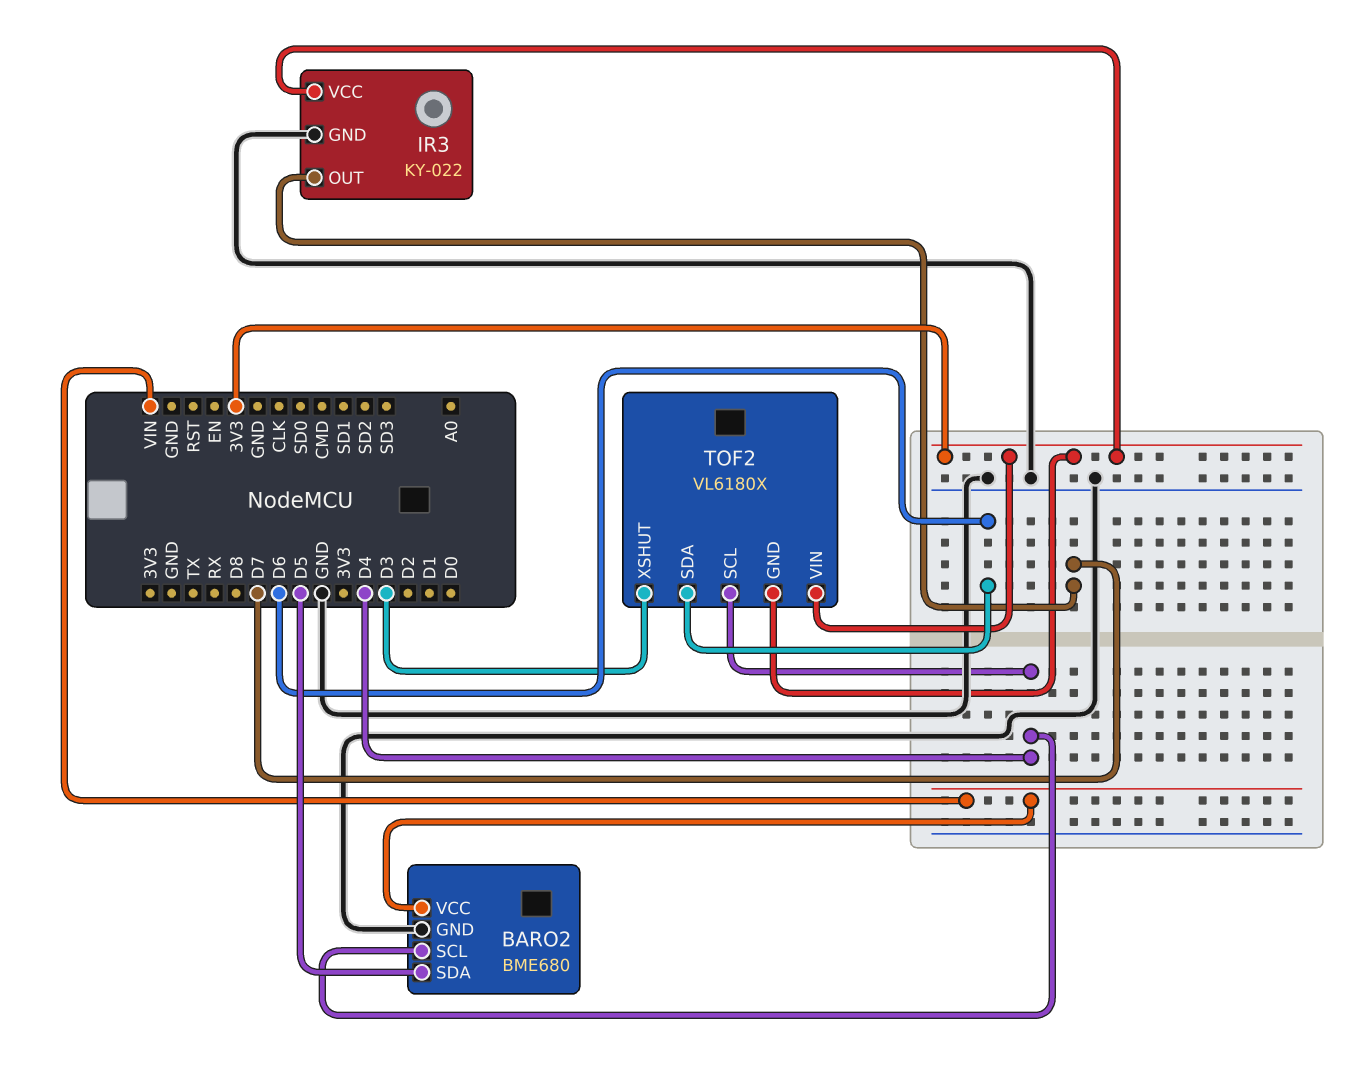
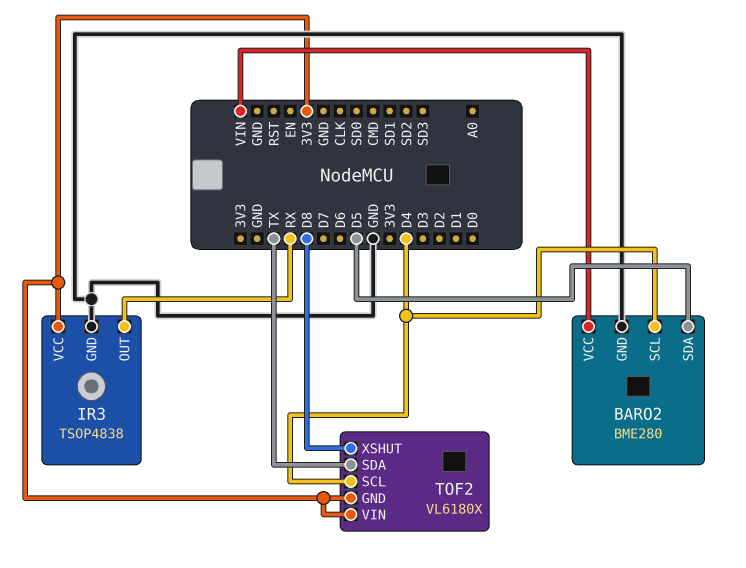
BARO2: BME680 -> BME280
IR3: KY-022 -> TSOP4838
IR3 pin OUT: D7 -> RX
TOF2 pin SDA: D6 -> TX
TOF2 pin XSHUT: D3 -> D8

